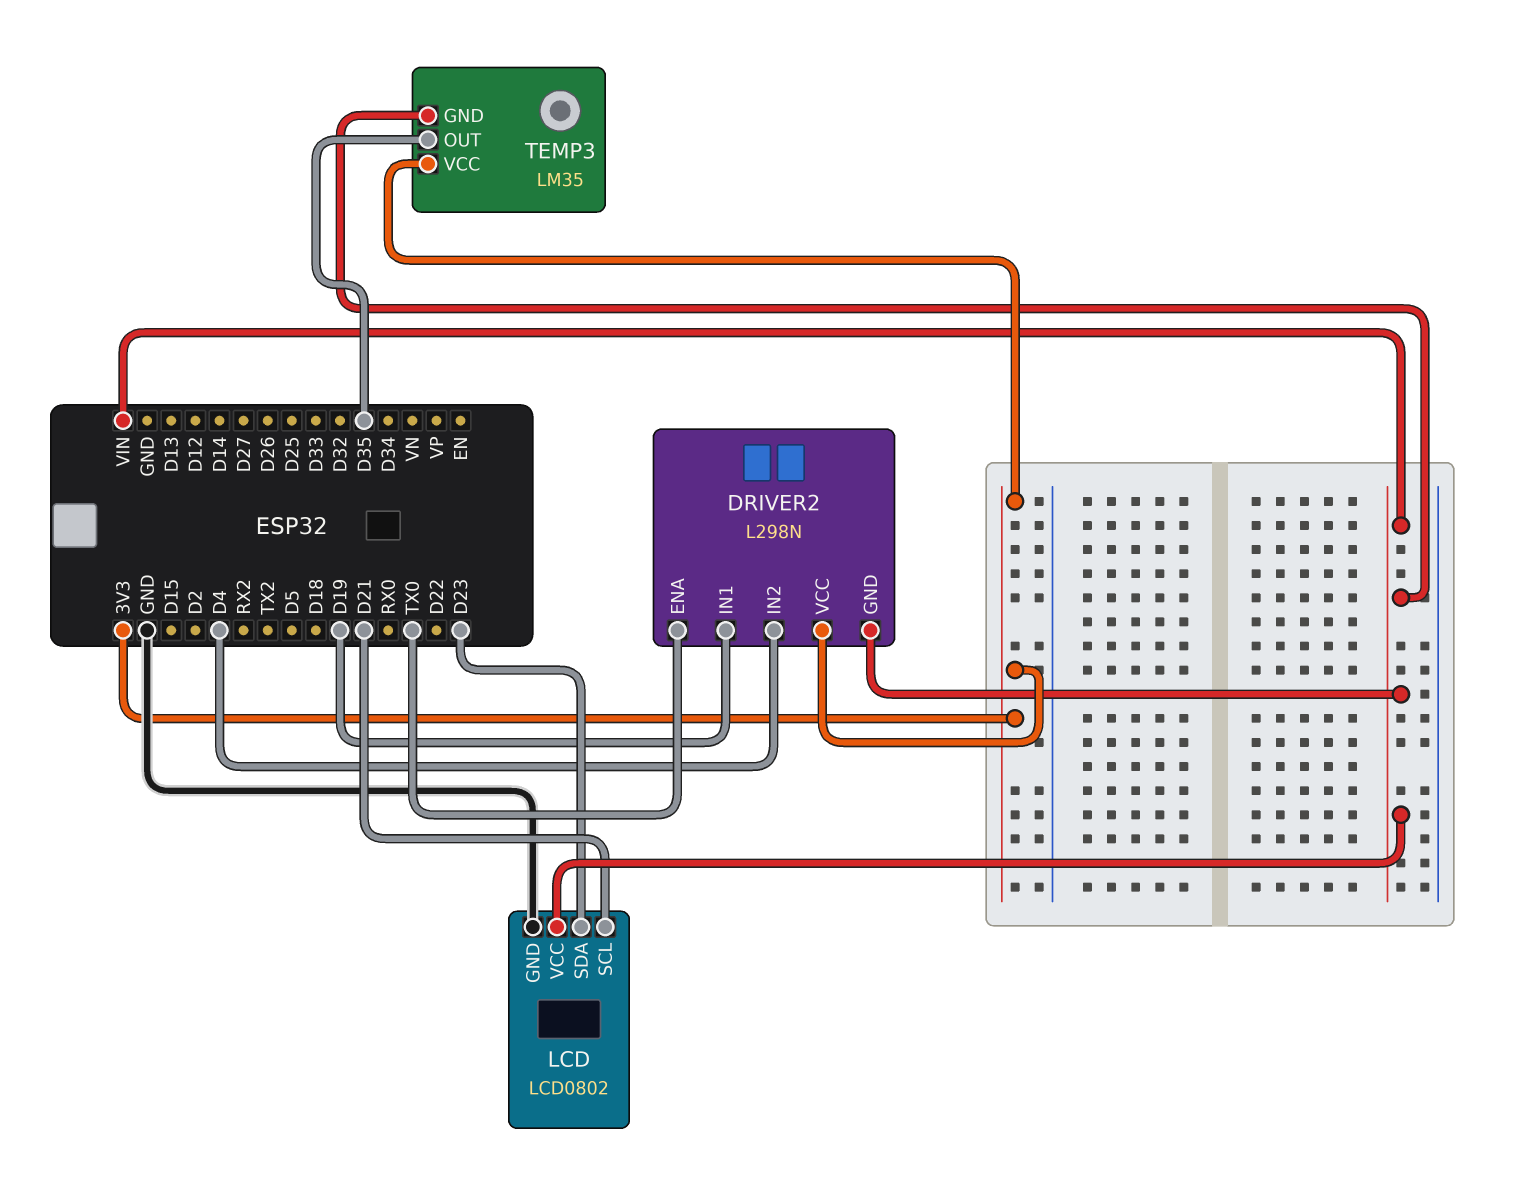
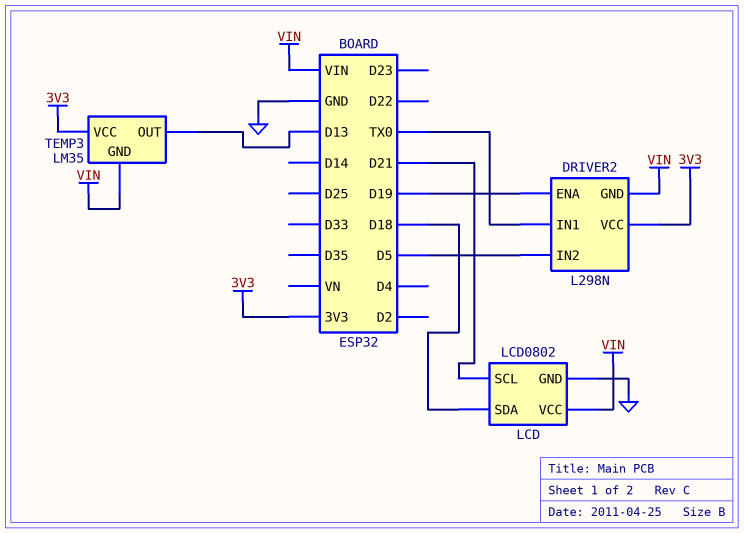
DRIVER2 pin ENA: TX0 -> D19
DRIVER2 pin IN1: D19 -> TX0
DRIVER2 pin IN2: D4 -> D5
LCD pin SDA: D23 -> D18
TEMP3 pin OUT: D35 -> D13

